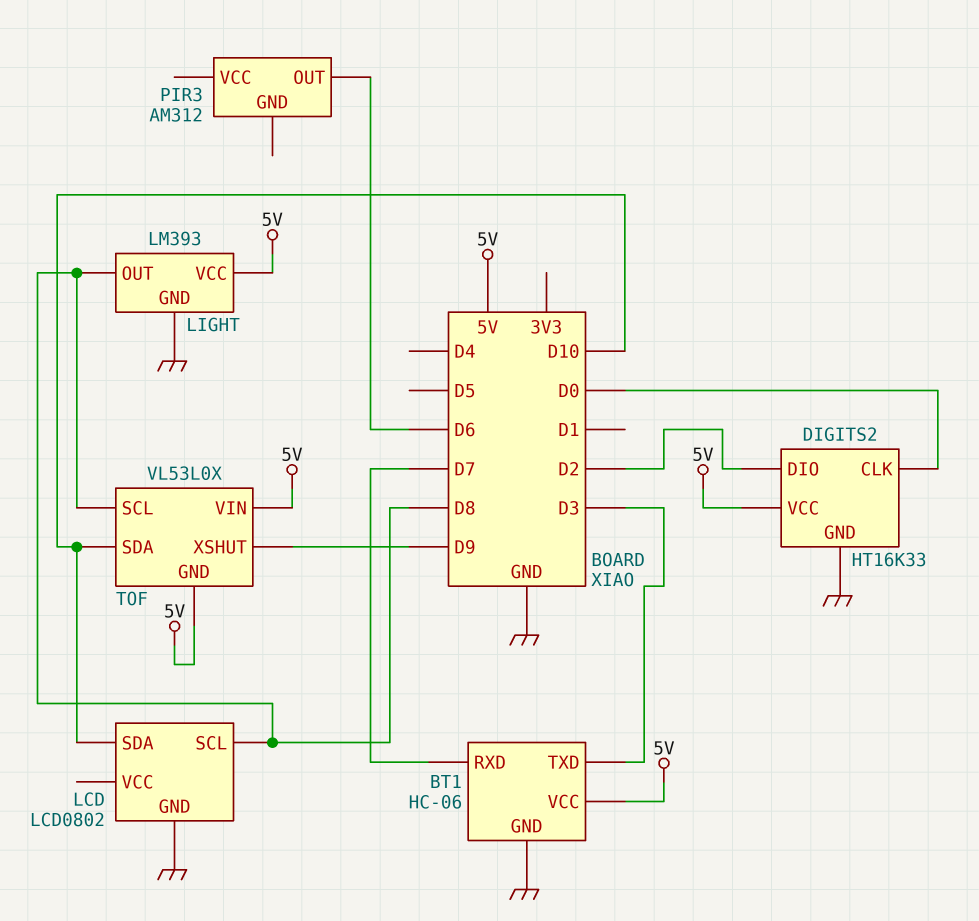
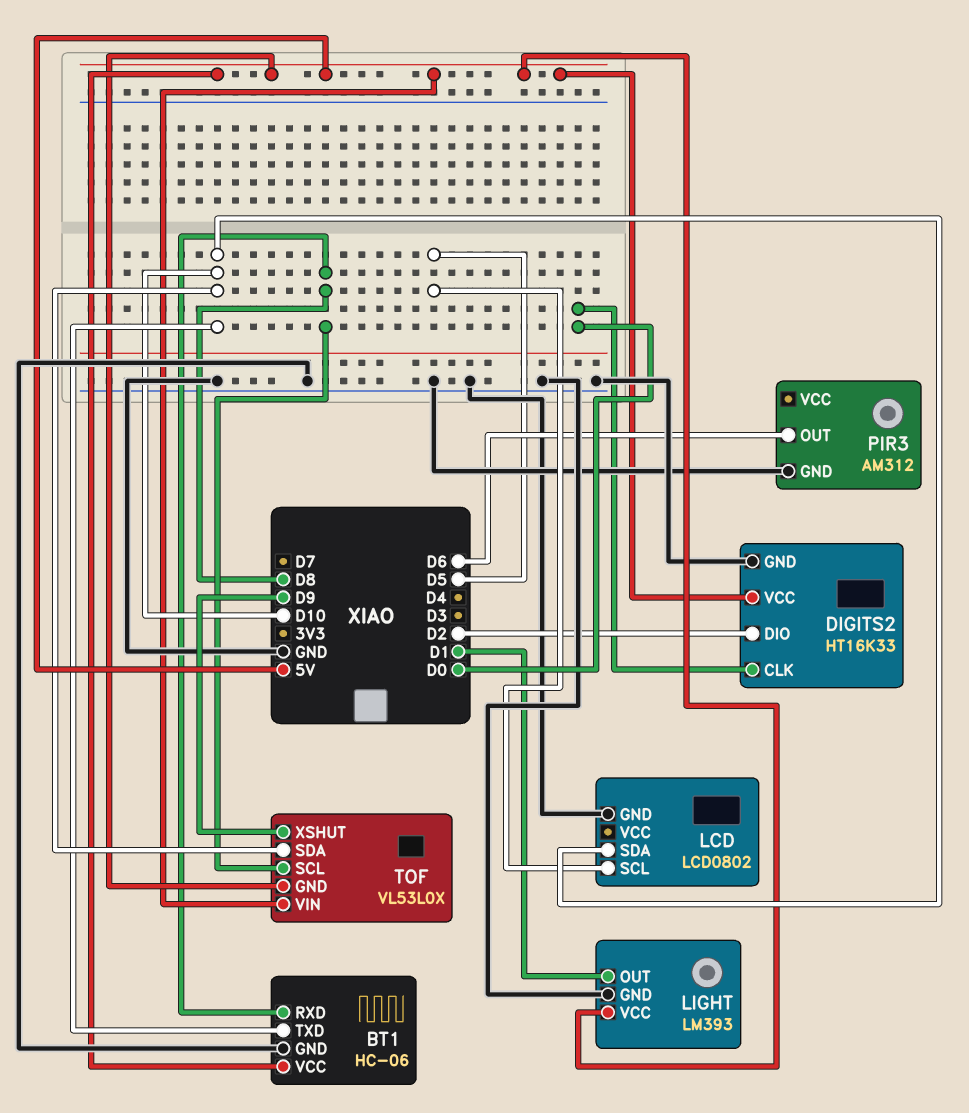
BT1 pin RXD: D7 -> D8
BT1 pin TXD: D3 -> D10
LCD pin SCL: D8 -> D5
LIGHT pin OUT: D8 -> D1
PIR3 pin GND: none -> GND

